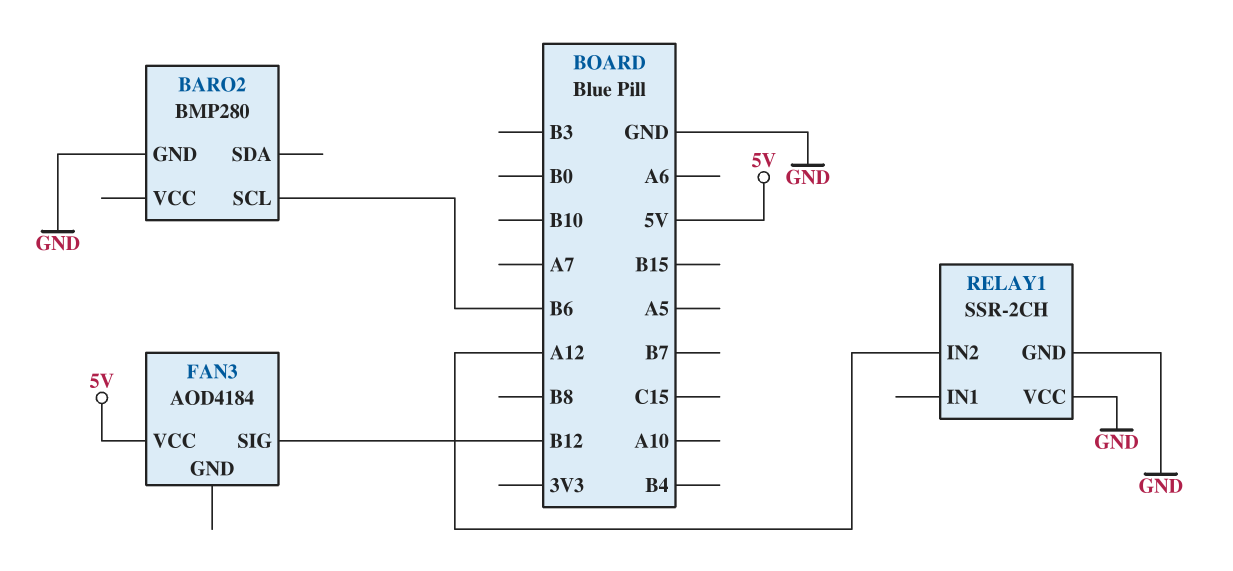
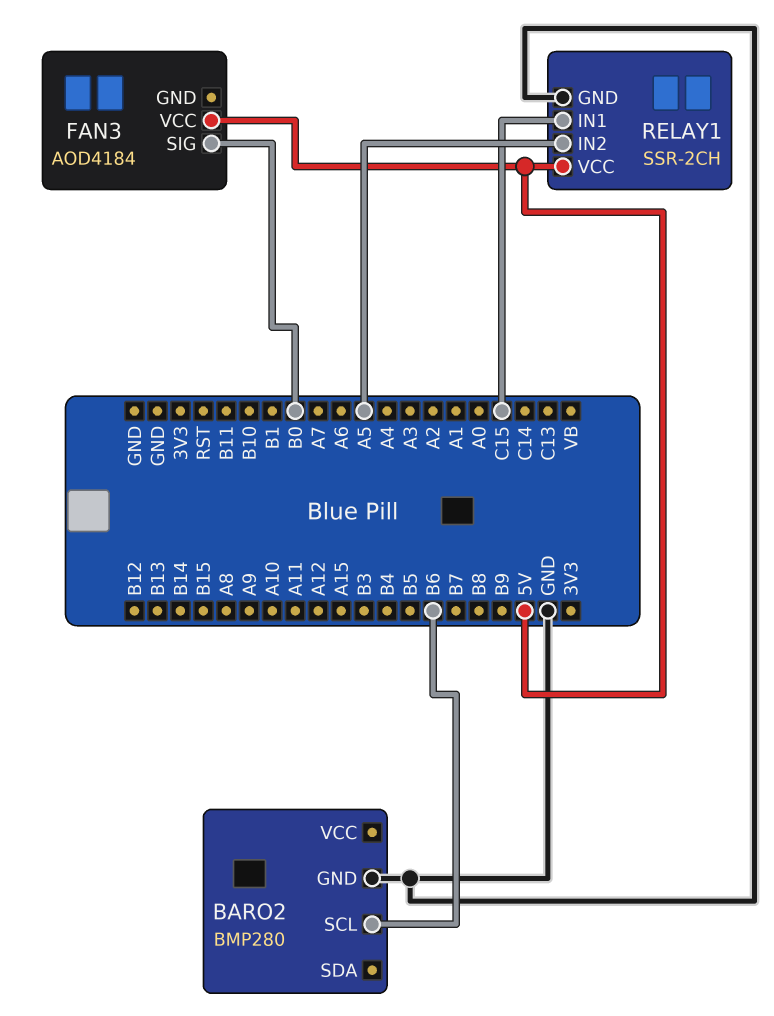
FAN3 pin SIG: B12 -> B0
RELAY1 pin IN1: none -> C15
RELAY1 pin IN2: A12 -> A5
RELAY1 pin VCC: GND -> 5V

